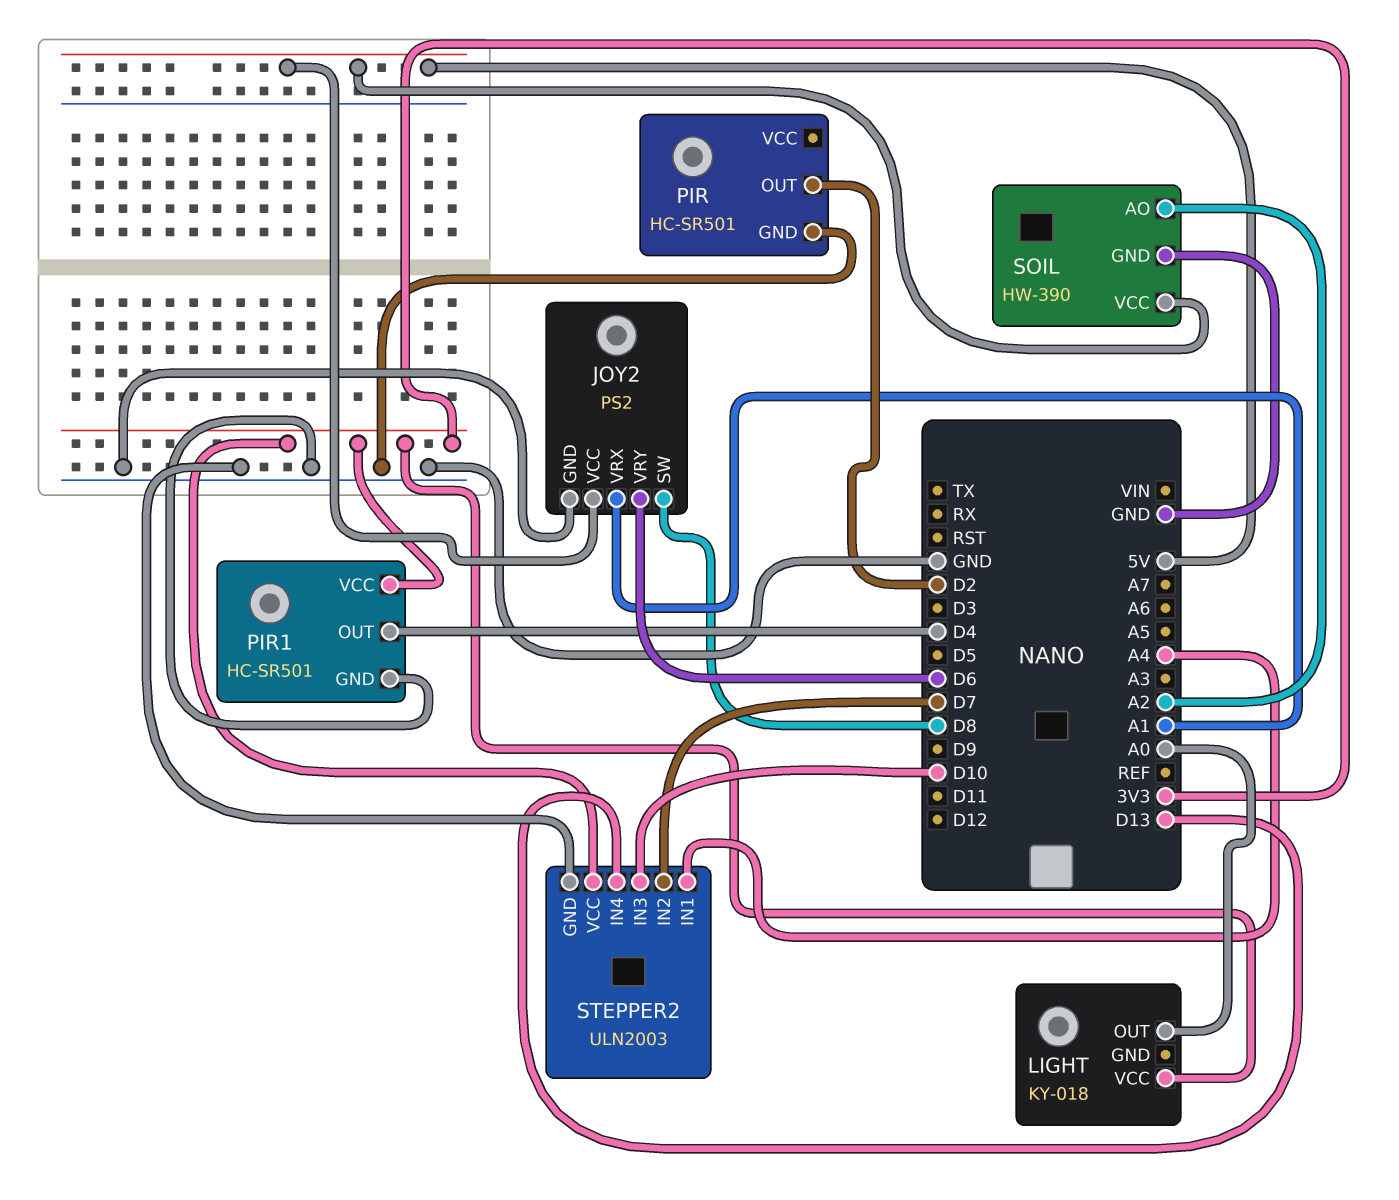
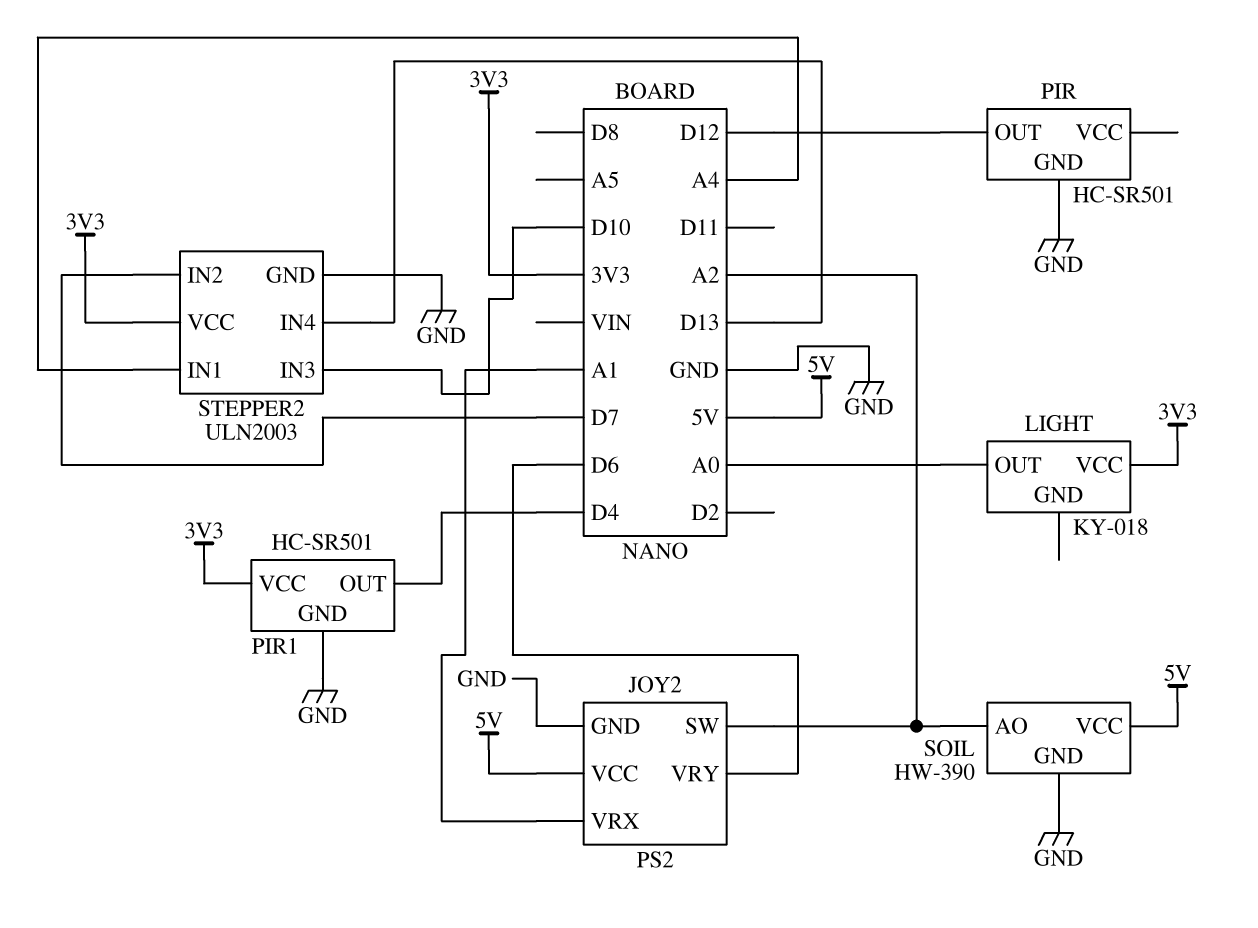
JOY2 pin SW: D8 -> A2
PIR pin OUT: D2 -> D12

